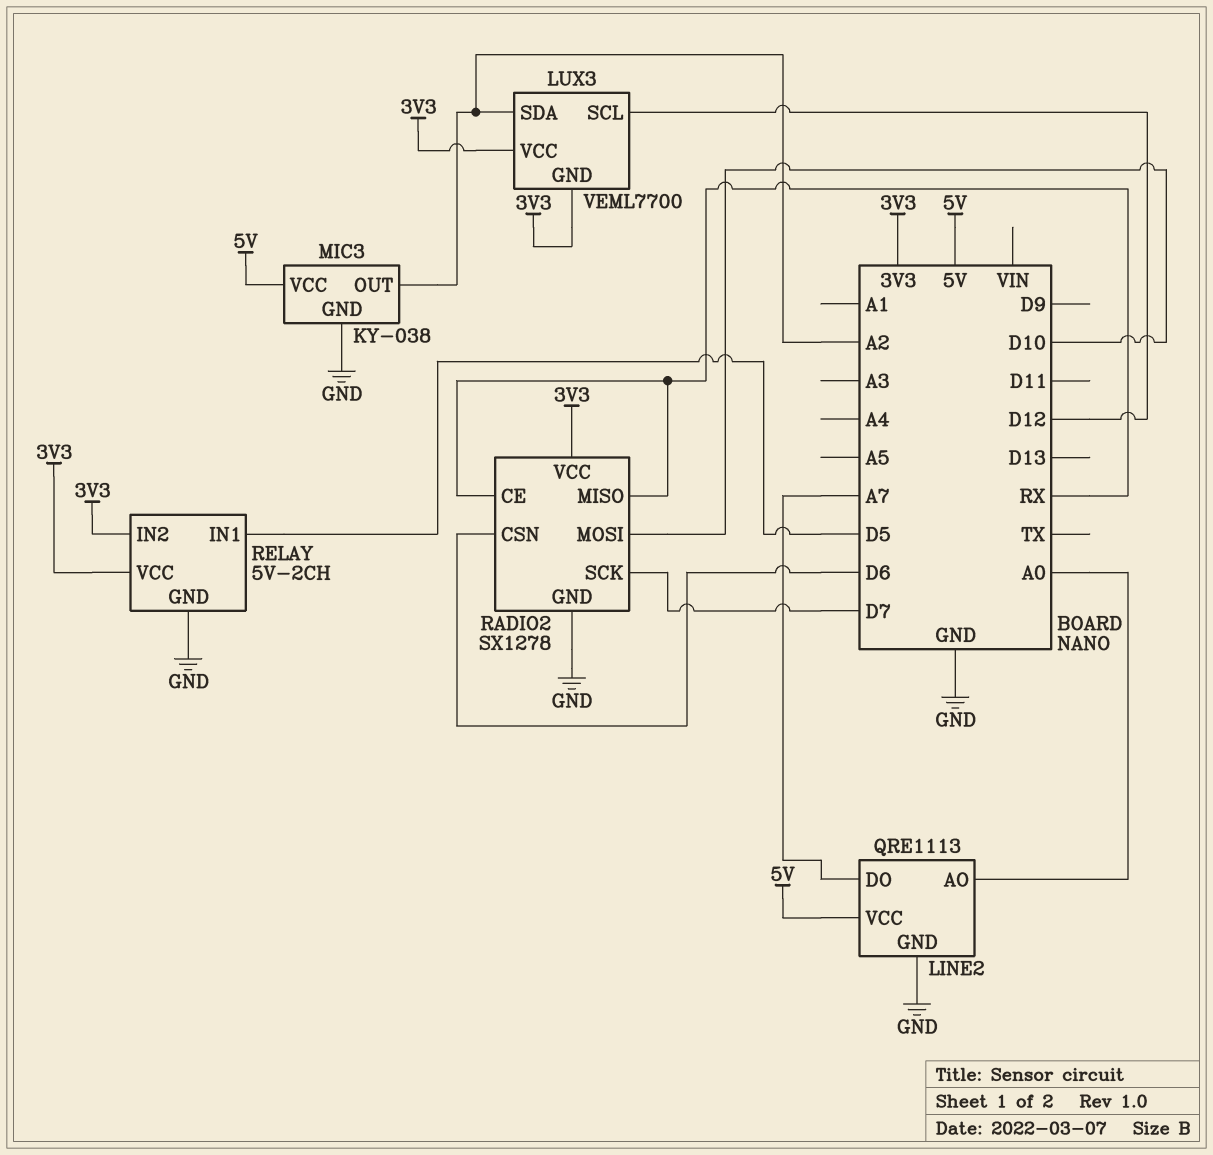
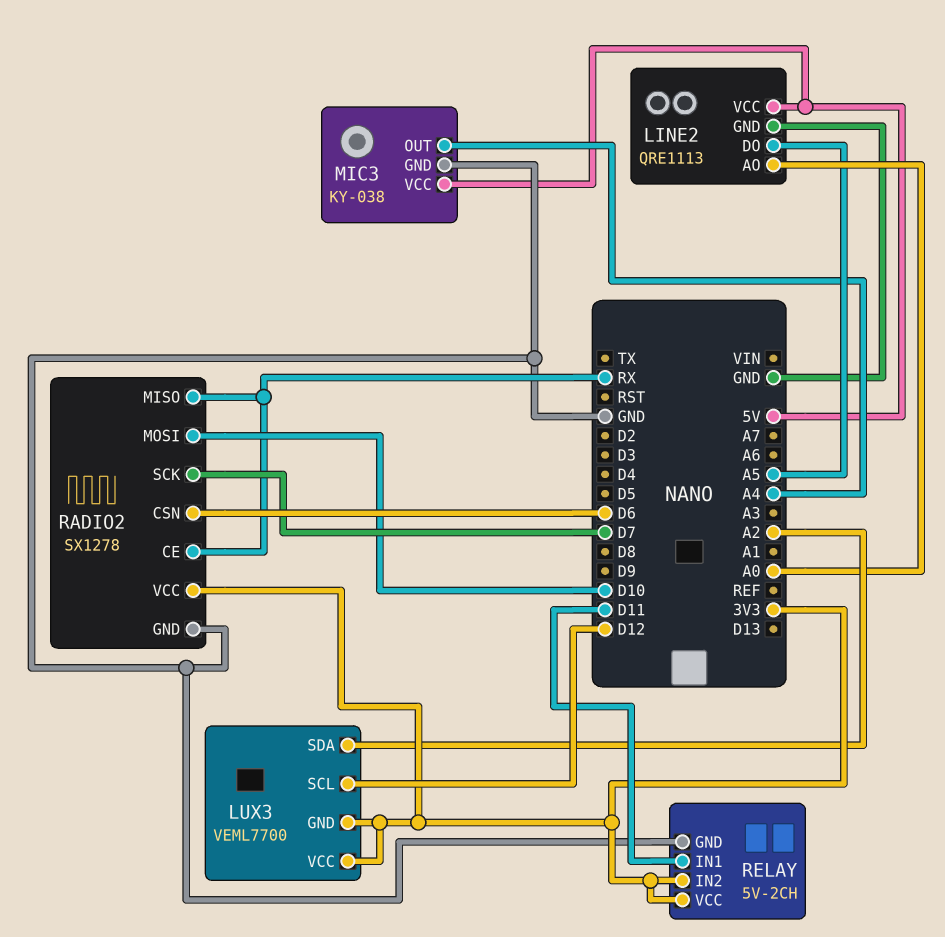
LINE2 pin DO: A7 -> A5
MIC3 pin OUT: A2 -> A4
RELAY pin IN1: D5 -> D11

